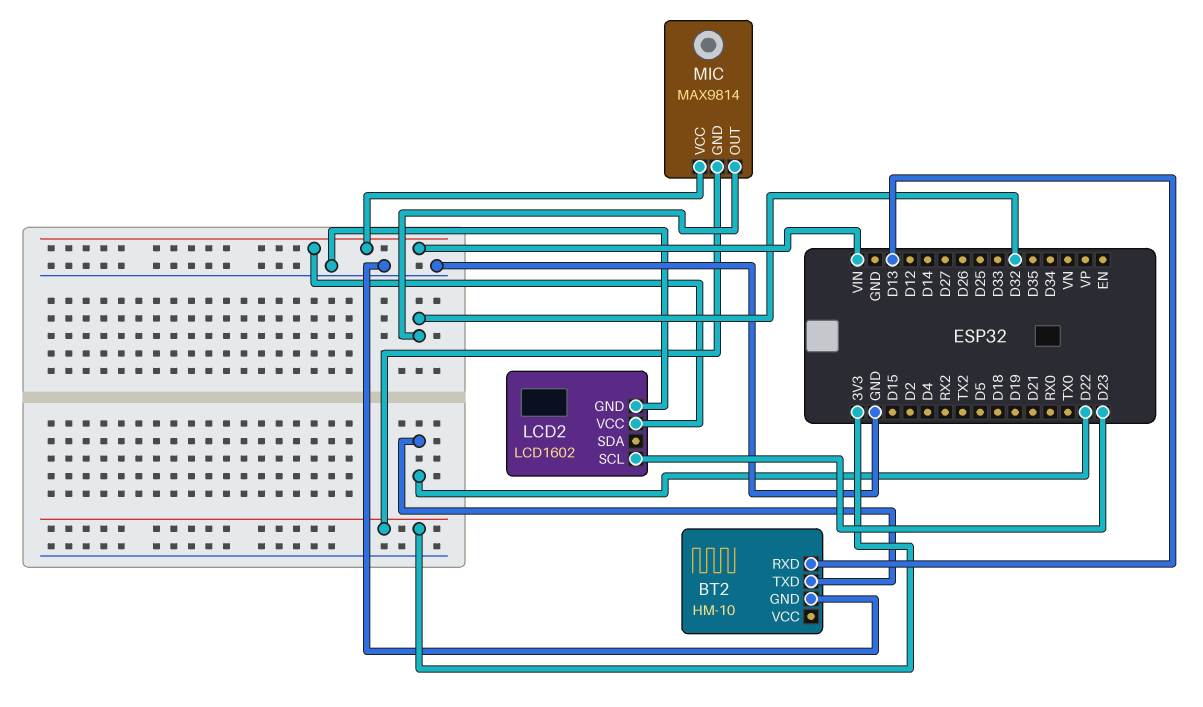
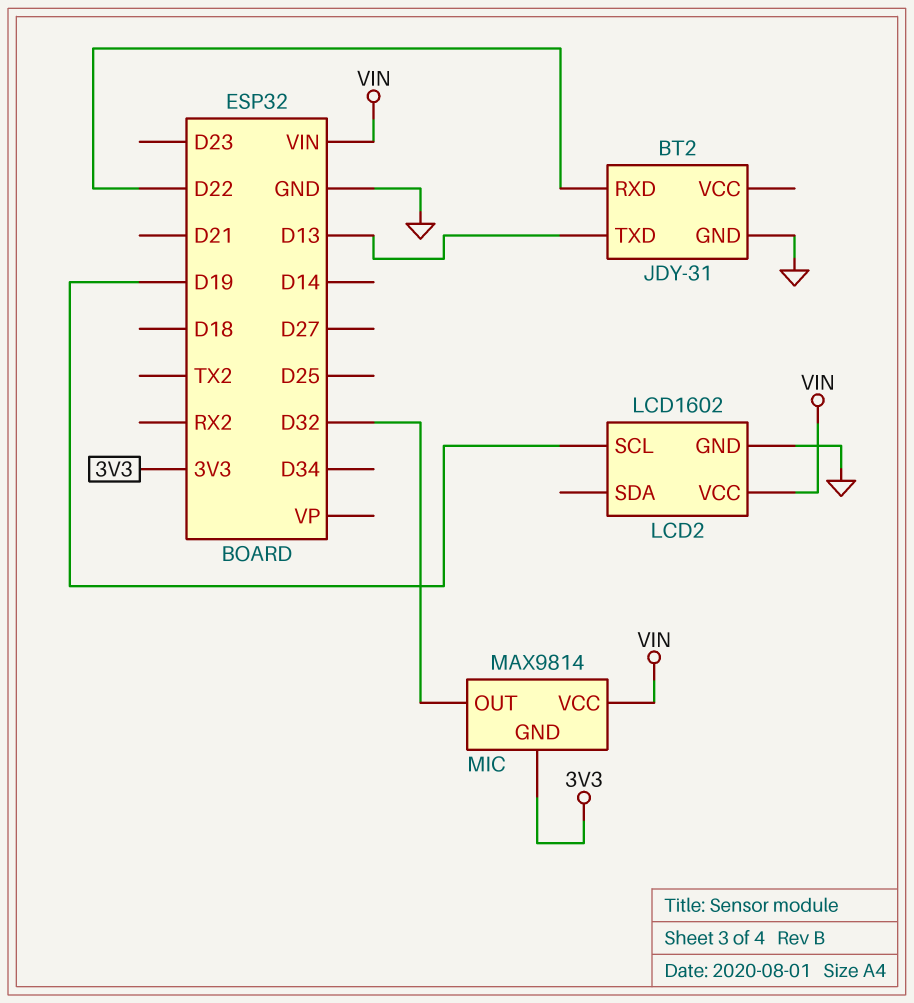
BT2: HM-10 -> JDY-31
BT2 pin RXD: D13 -> D22
BT2 pin TXD: D22 -> D13
LCD2 pin SCL: D23 -> D19

